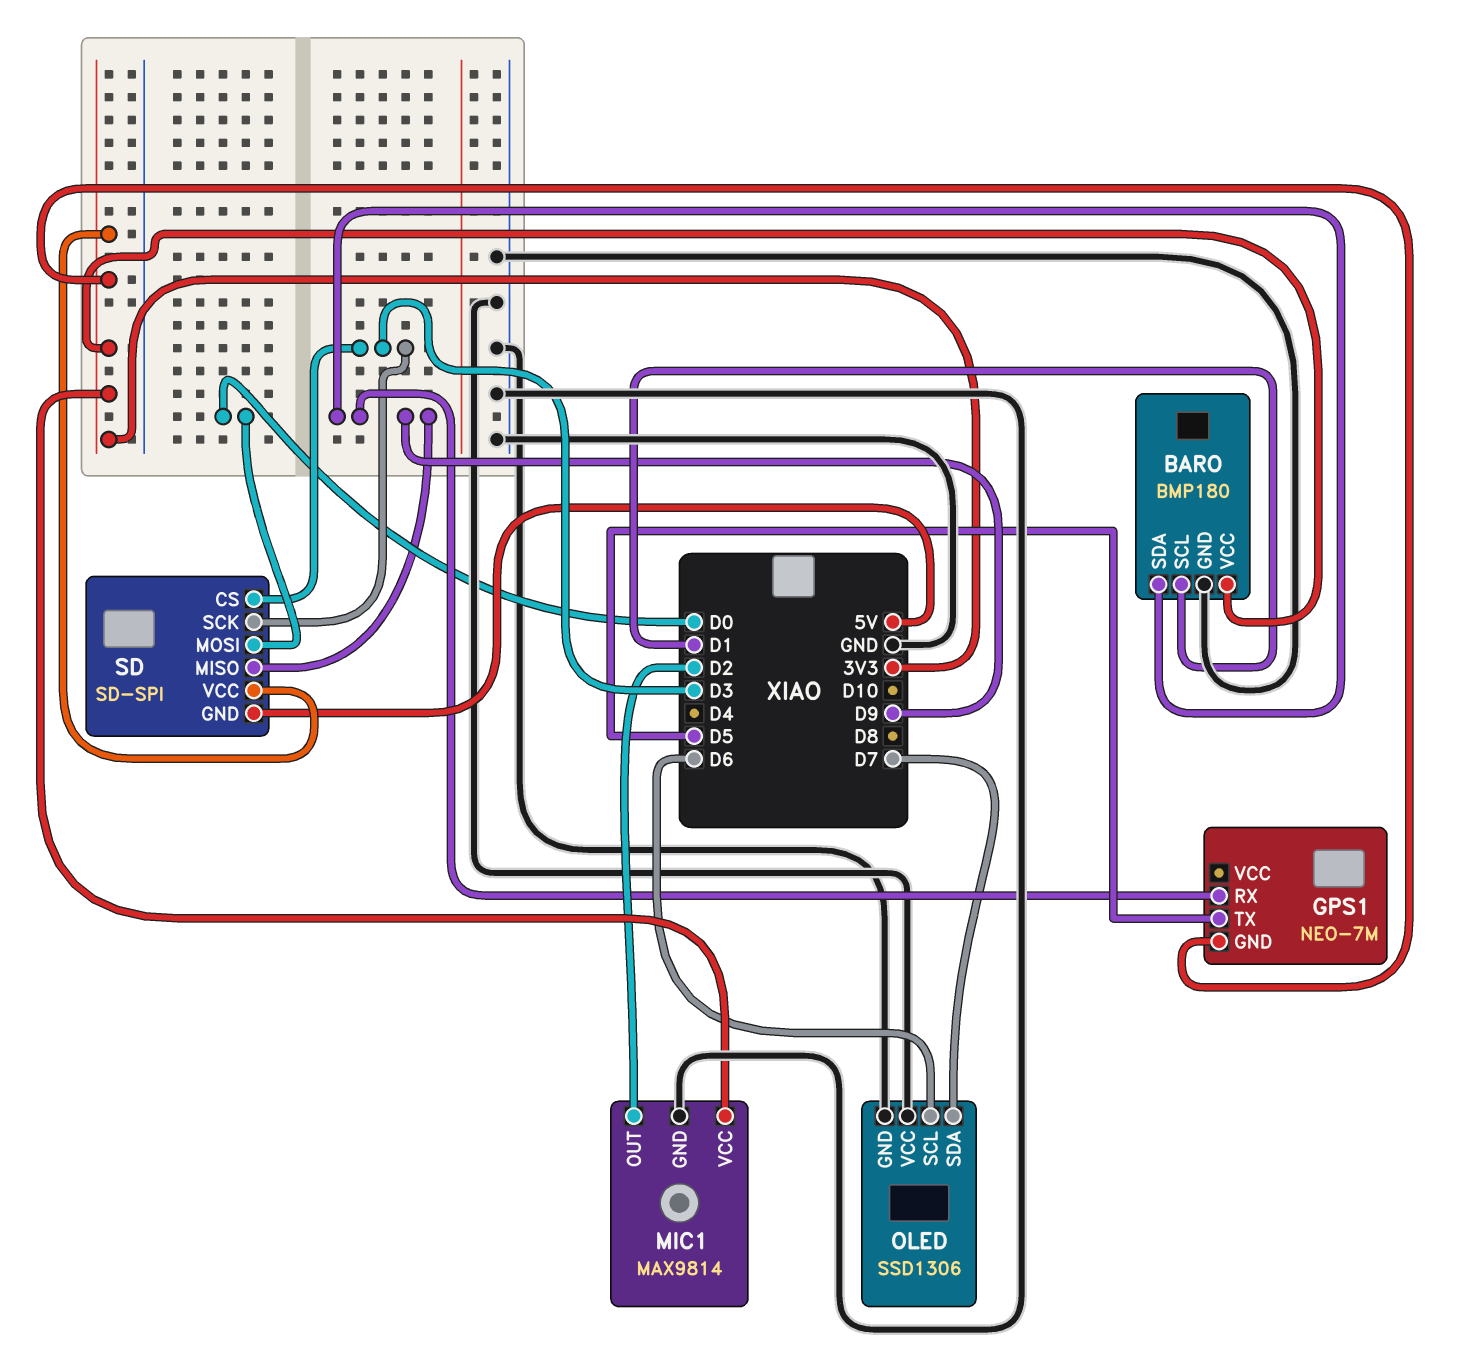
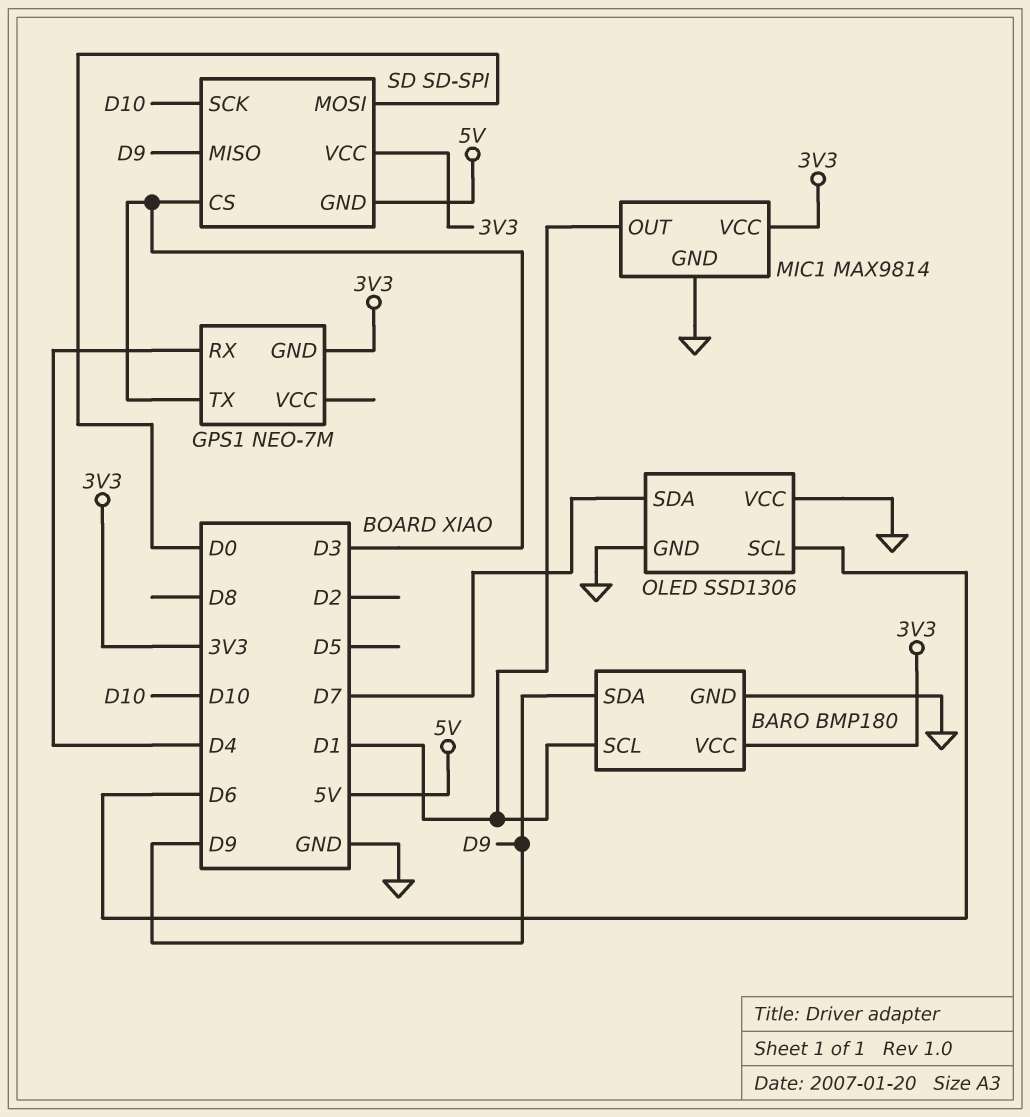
GPS1 pin RX: D9 -> D4
GPS1 pin TX: D5 -> D3
MIC1 pin OUT: D2 -> D1
SD pin SCK: D3 -> D10

